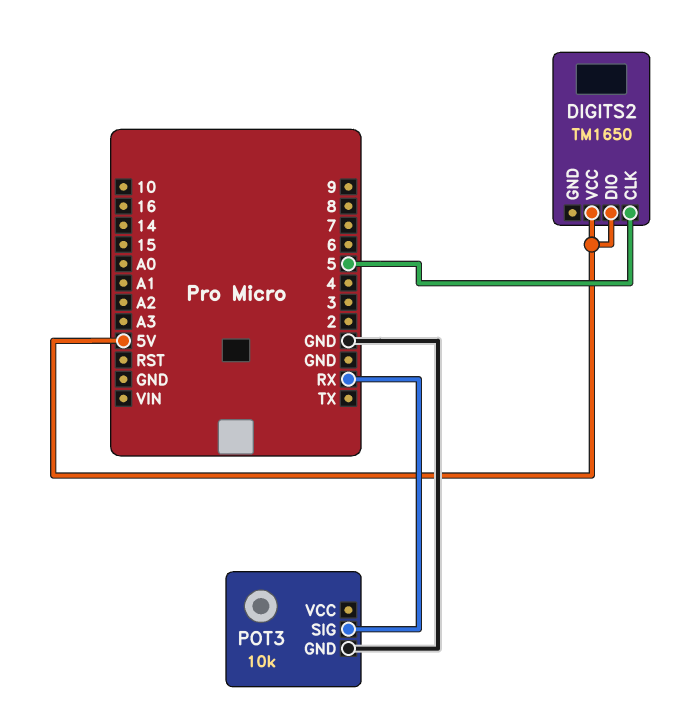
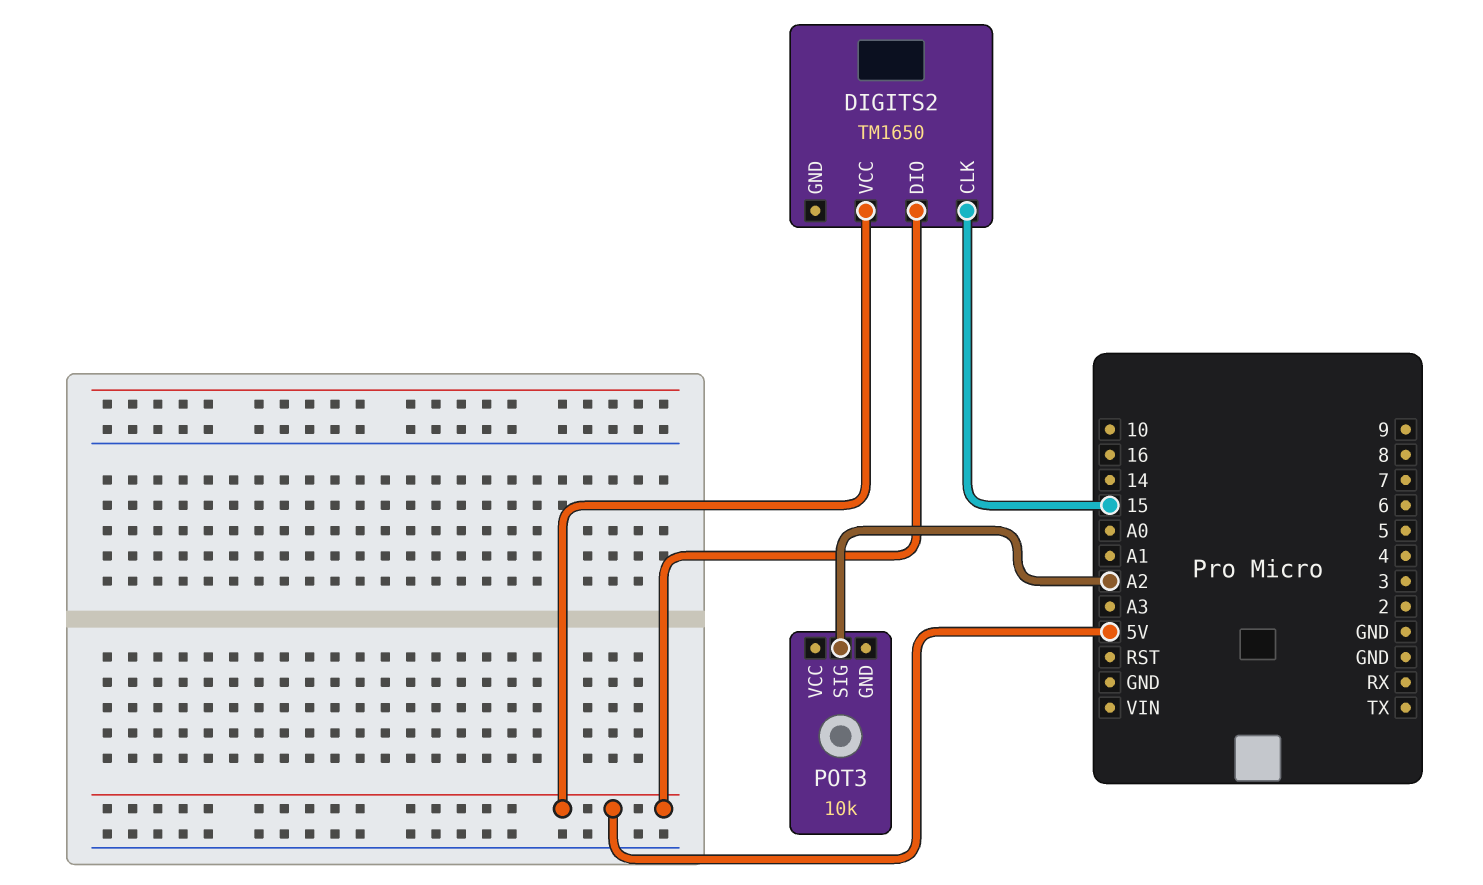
DIGITS2 pin CLK: 5 -> 15
POT3 pin GND: GND -> none
POT3 pin SIG: RX -> A2

